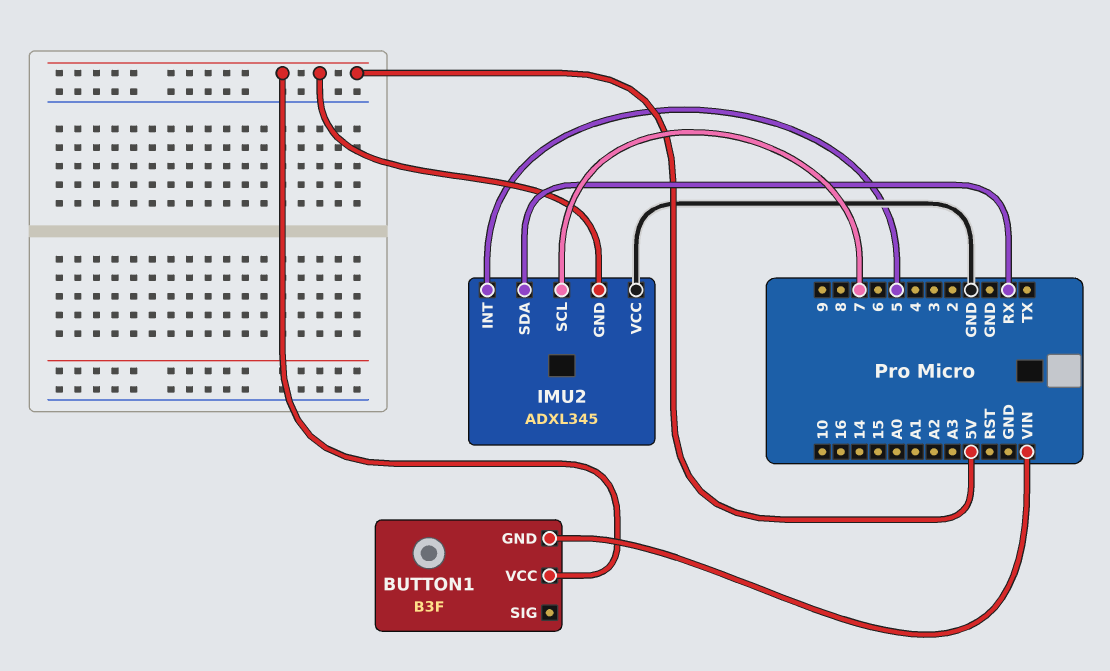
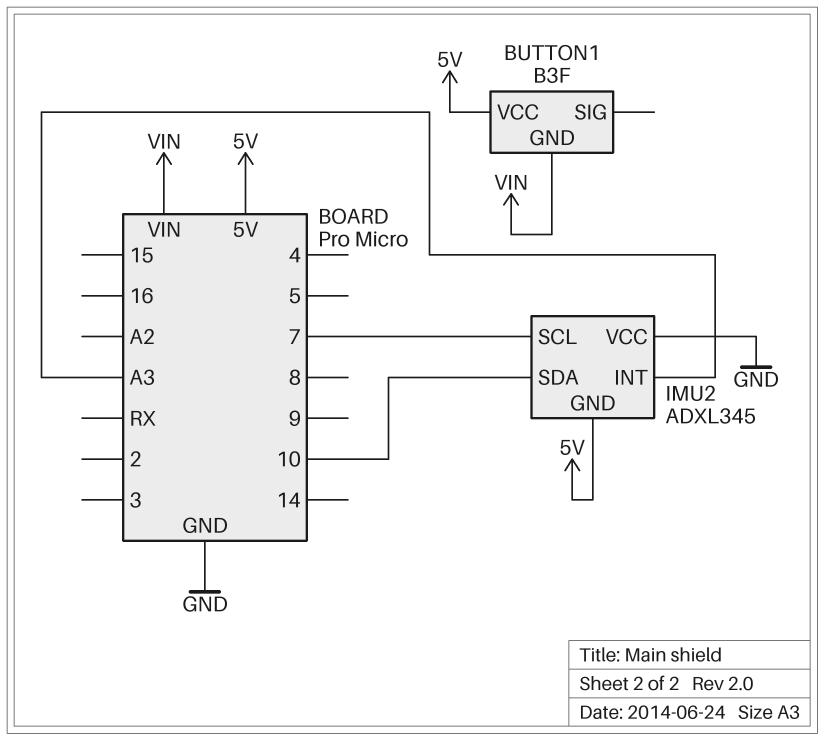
IMU2 pin INT: 5 -> A3
IMU2 pin SDA: RX -> 10

